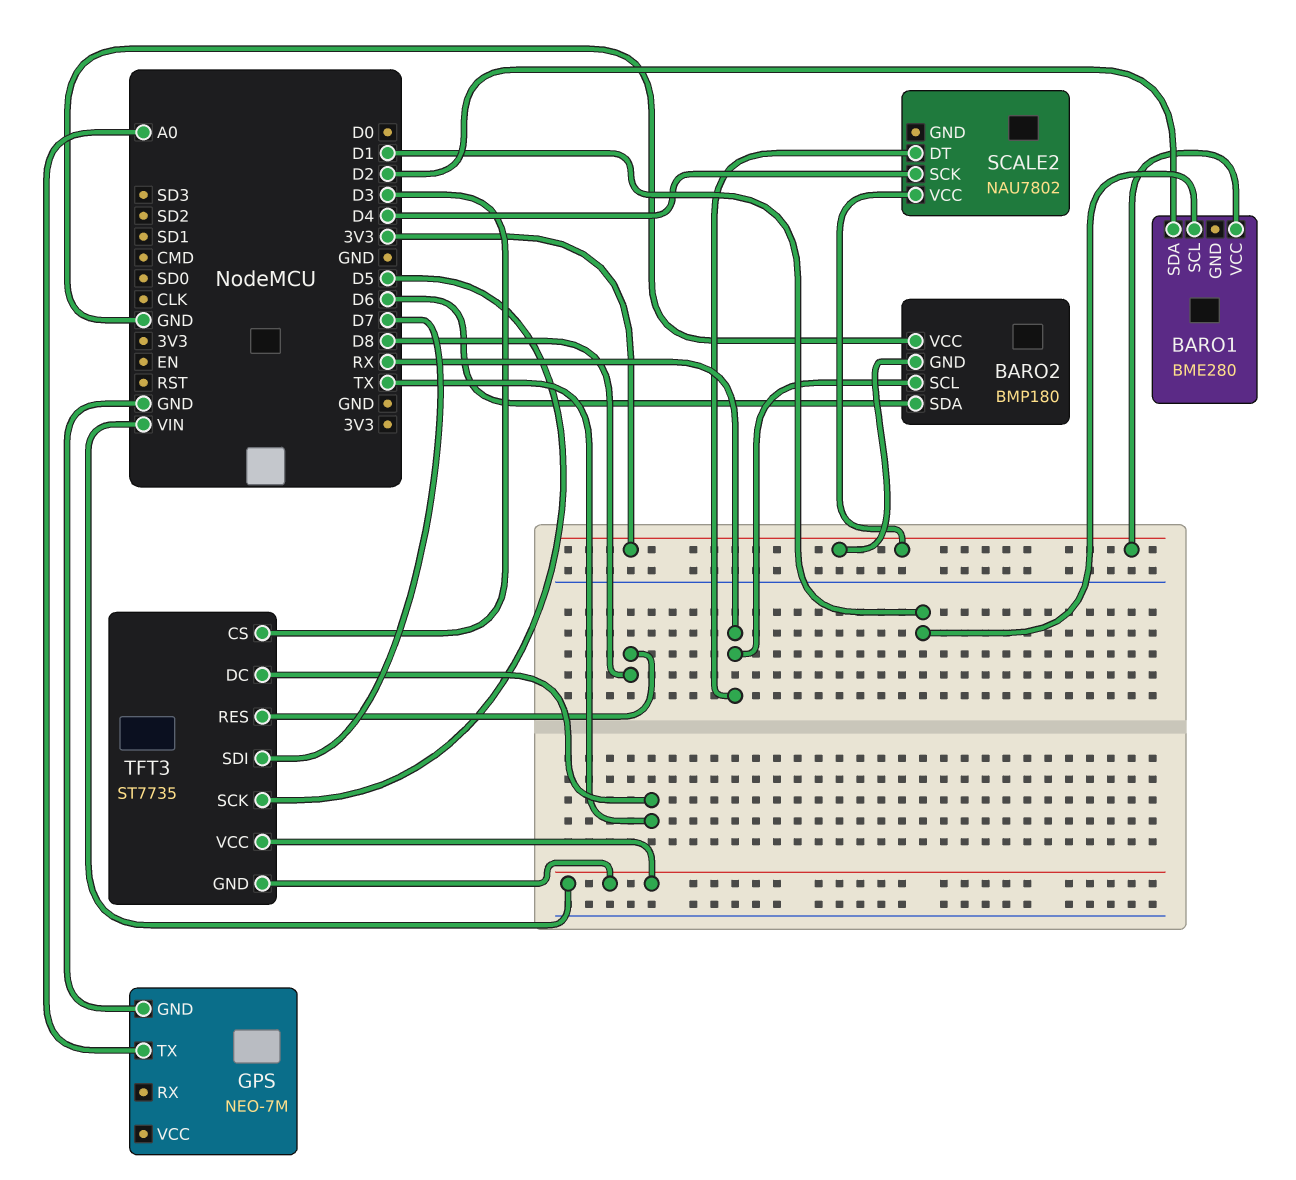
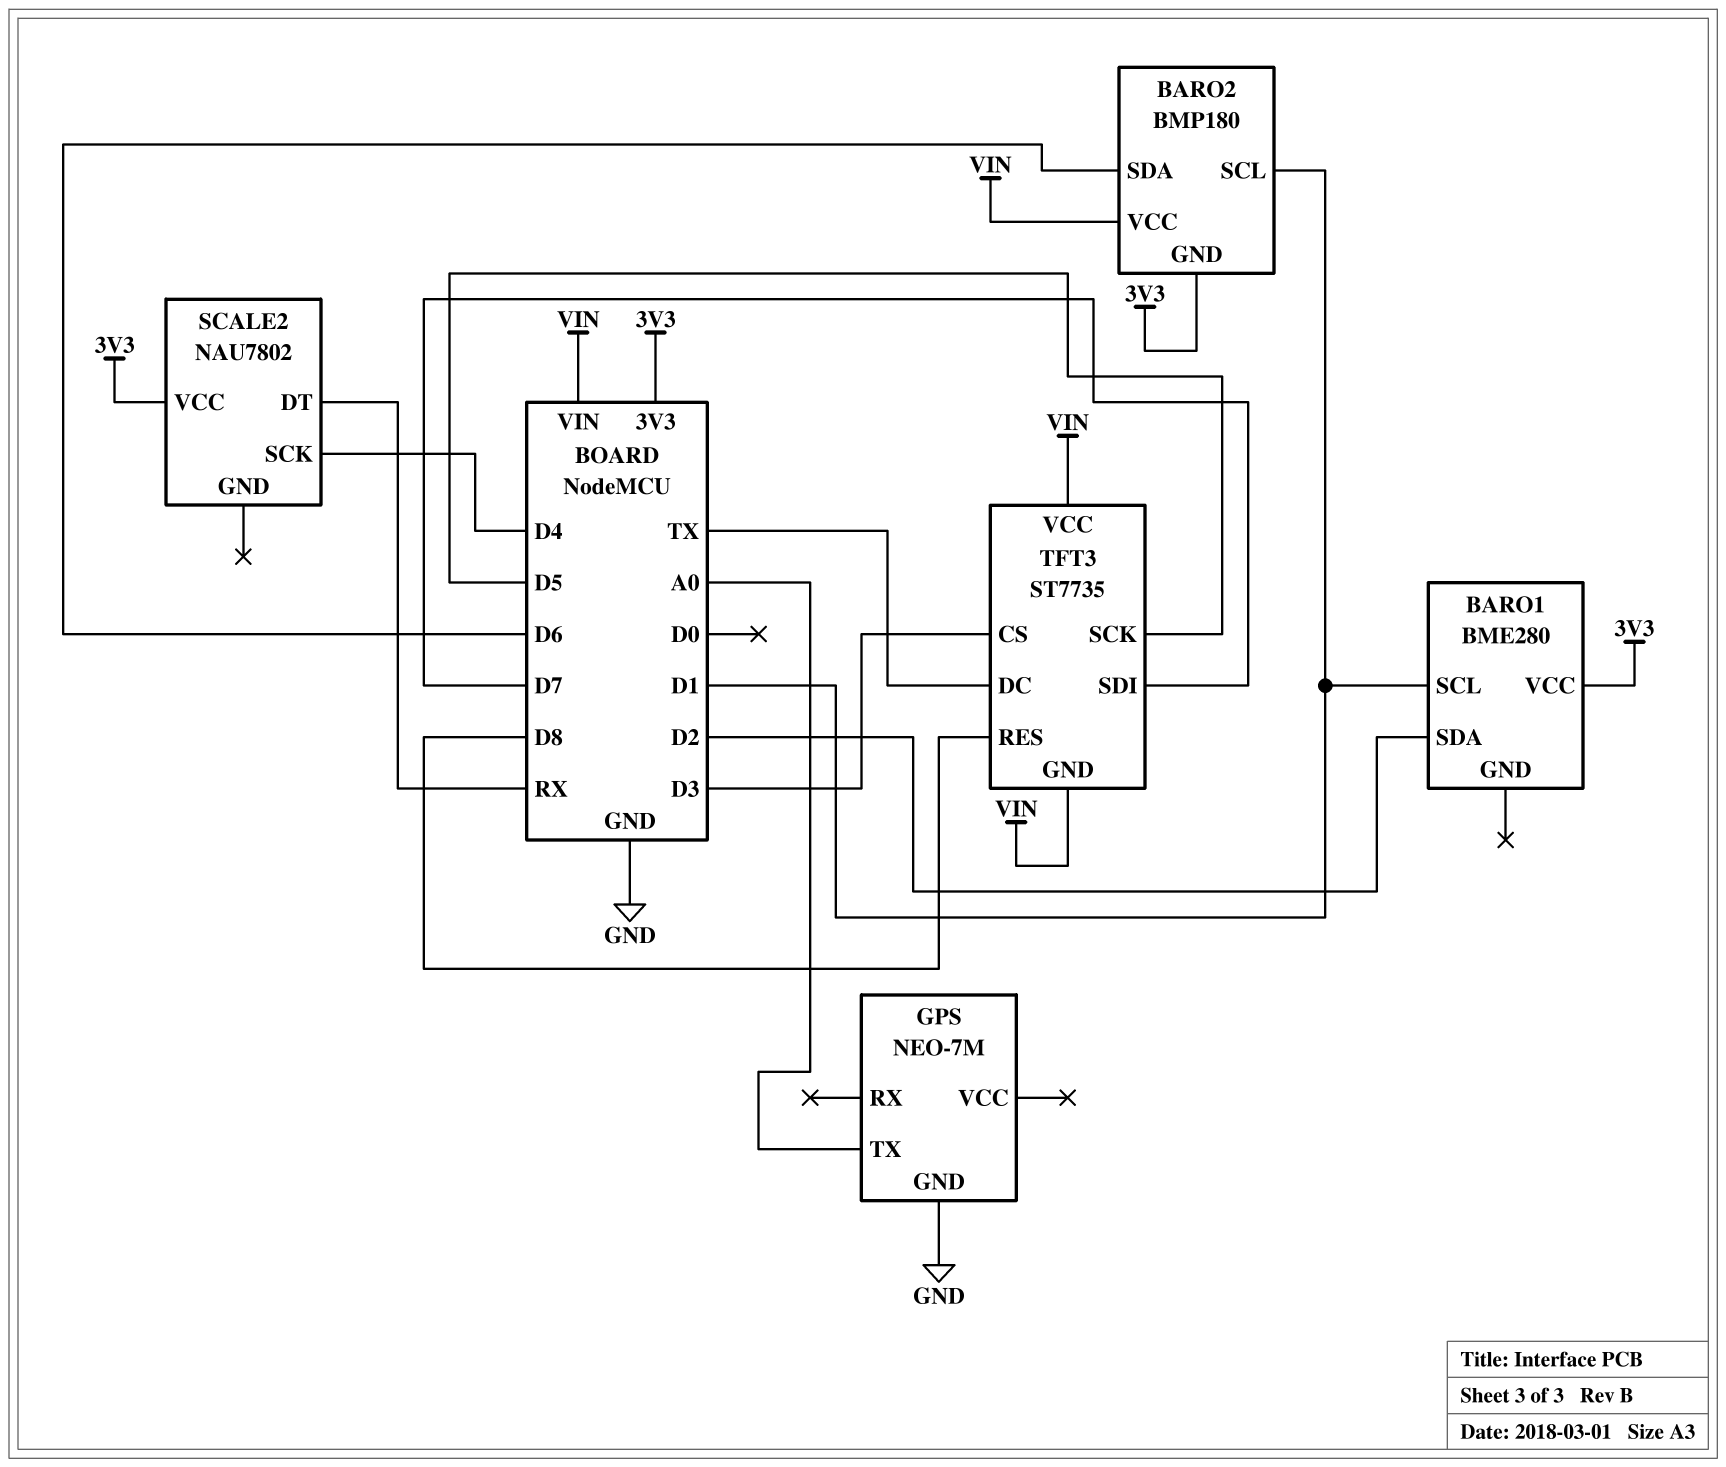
BARO2 pin SCL: RX -> D1
BARO2 pin VCC: GND -> VIN

